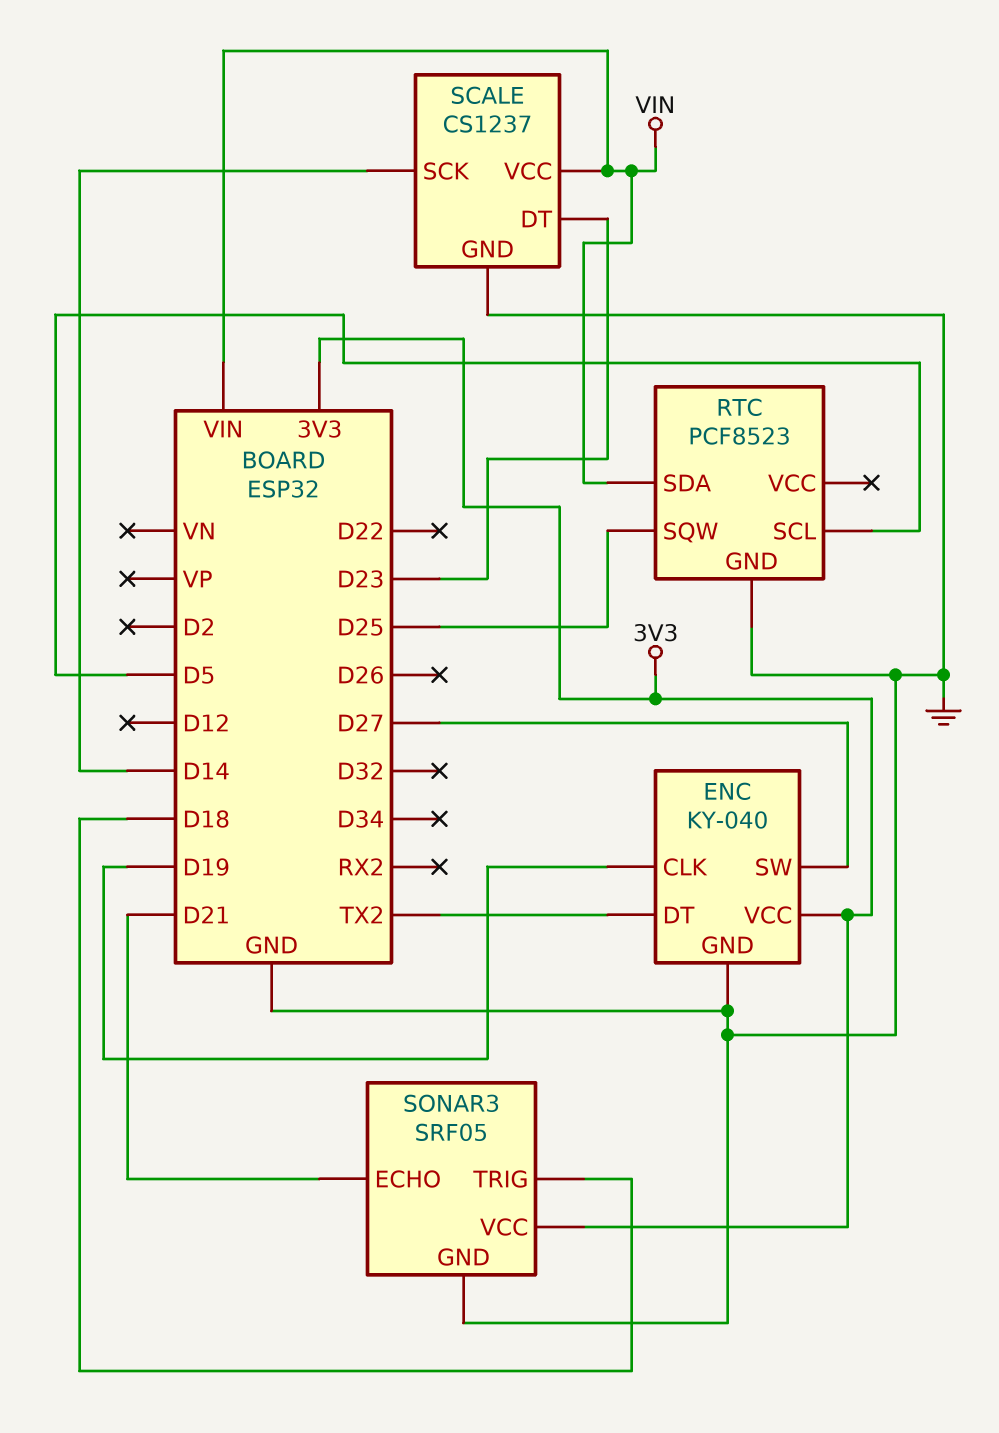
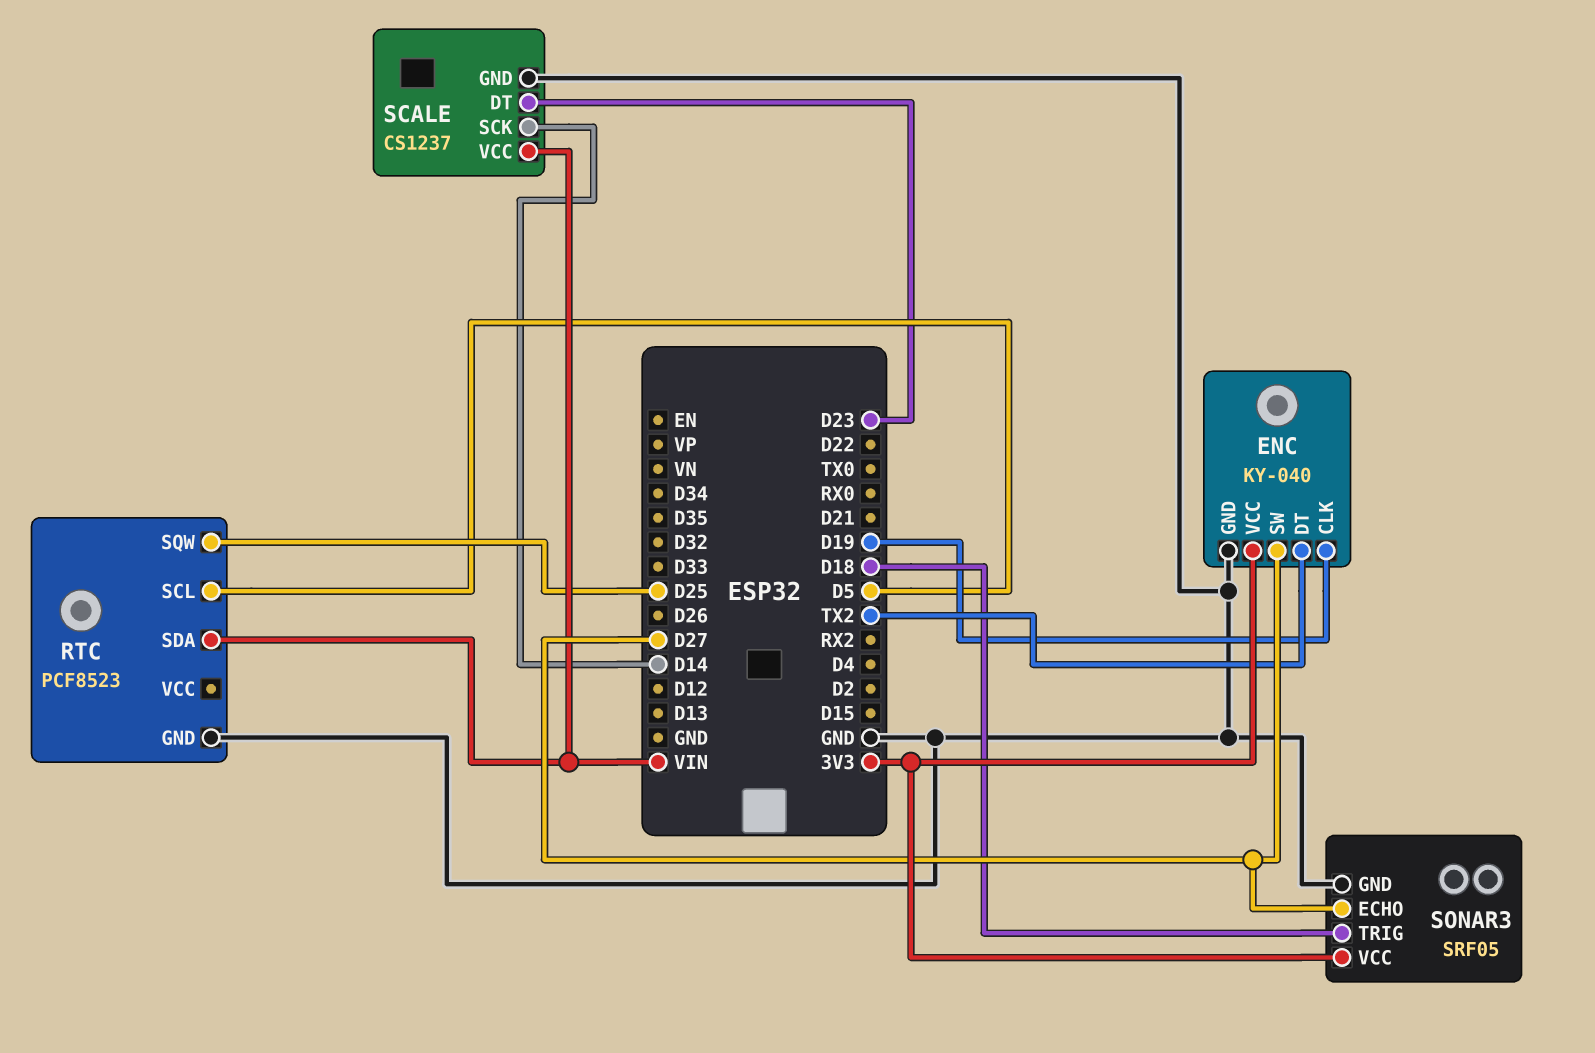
SONAR3 pin ECHO: D21 -> D27

